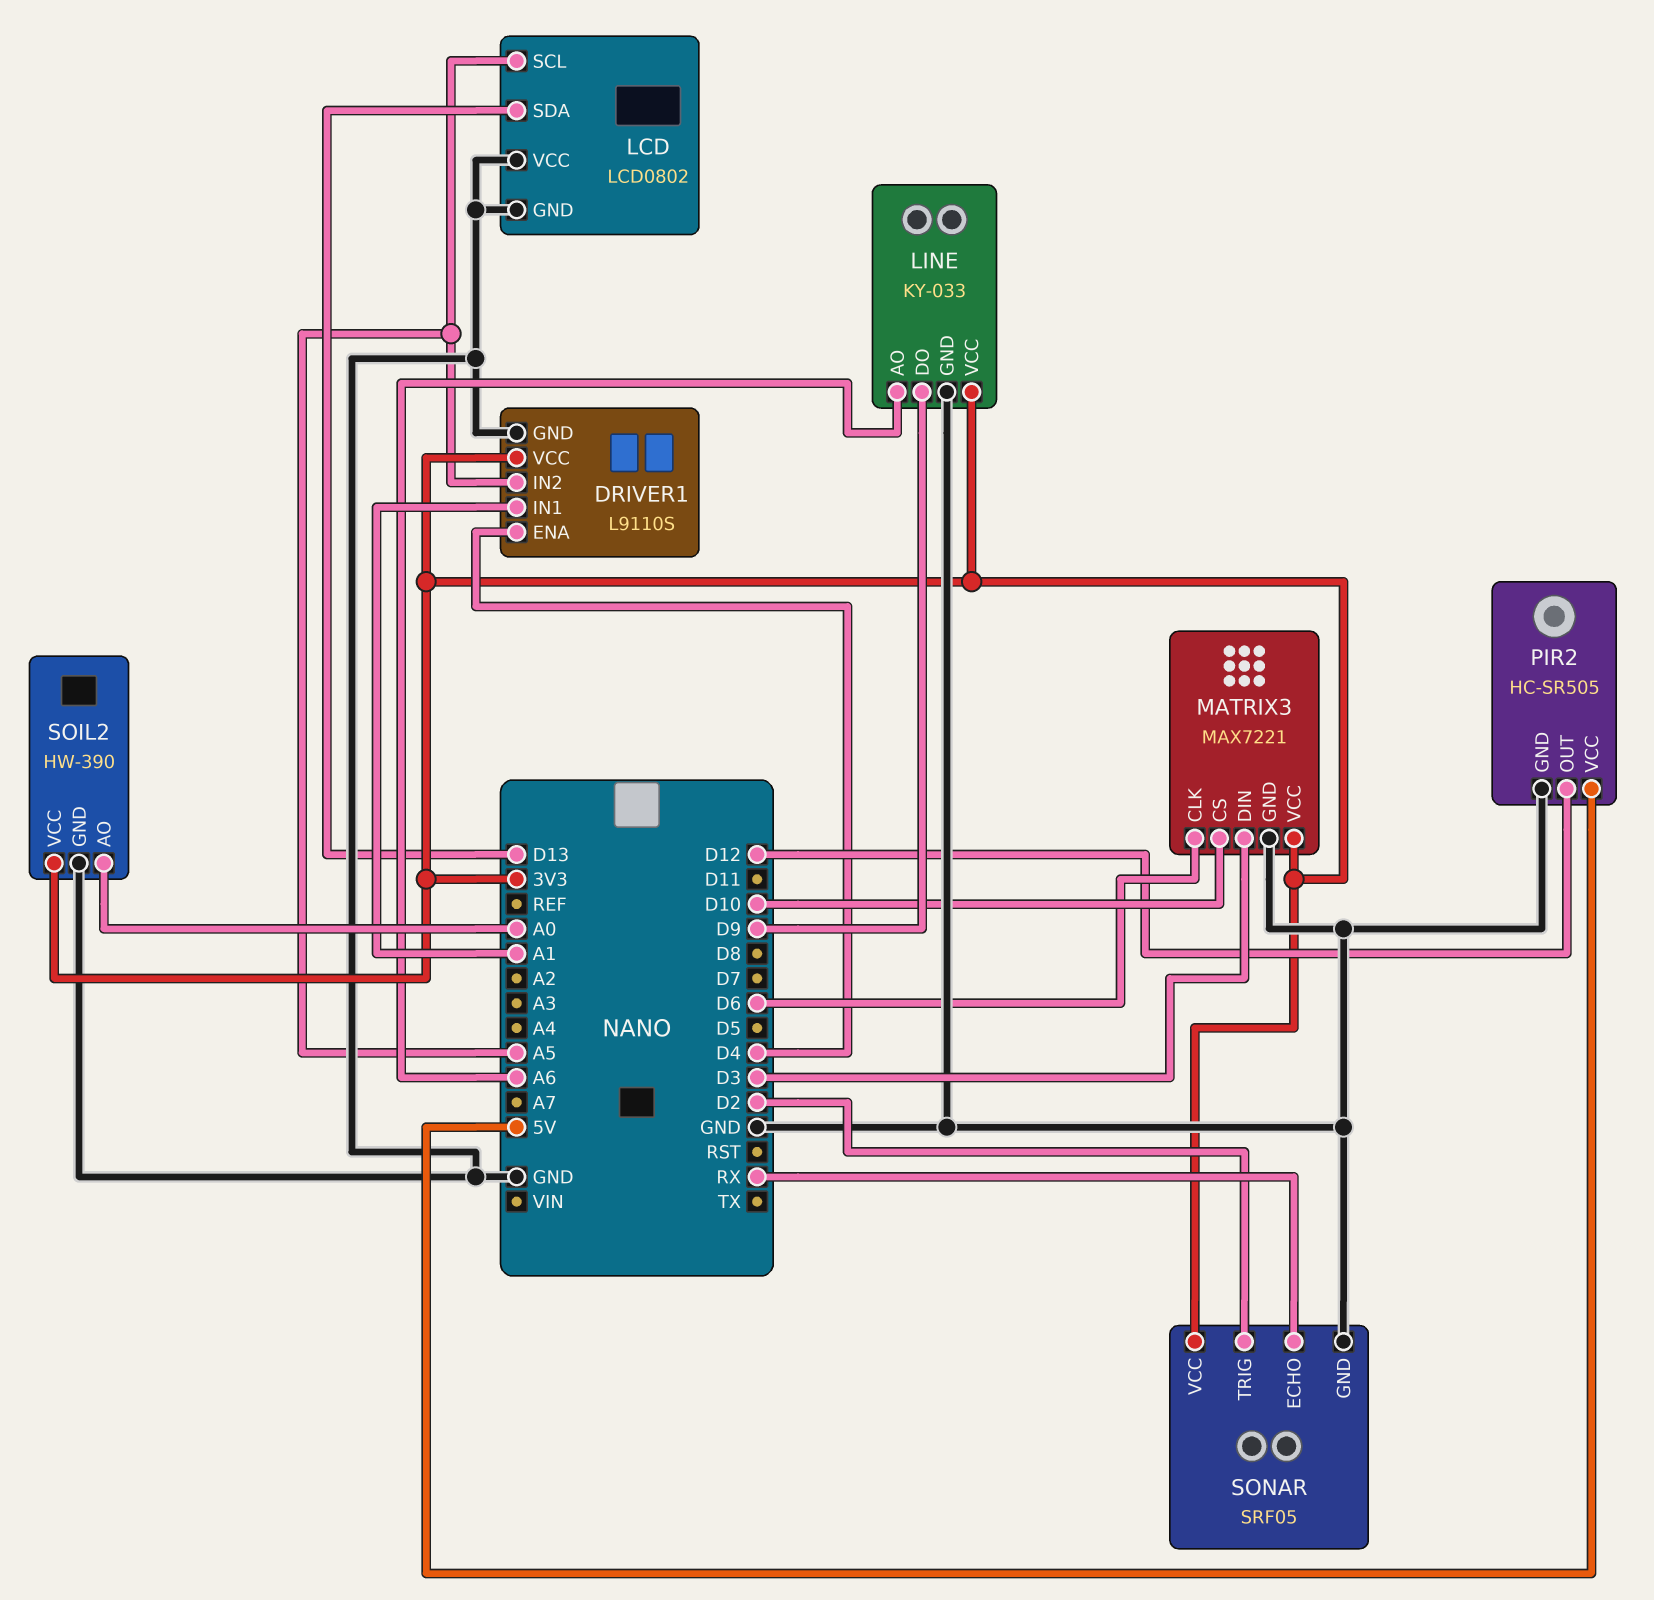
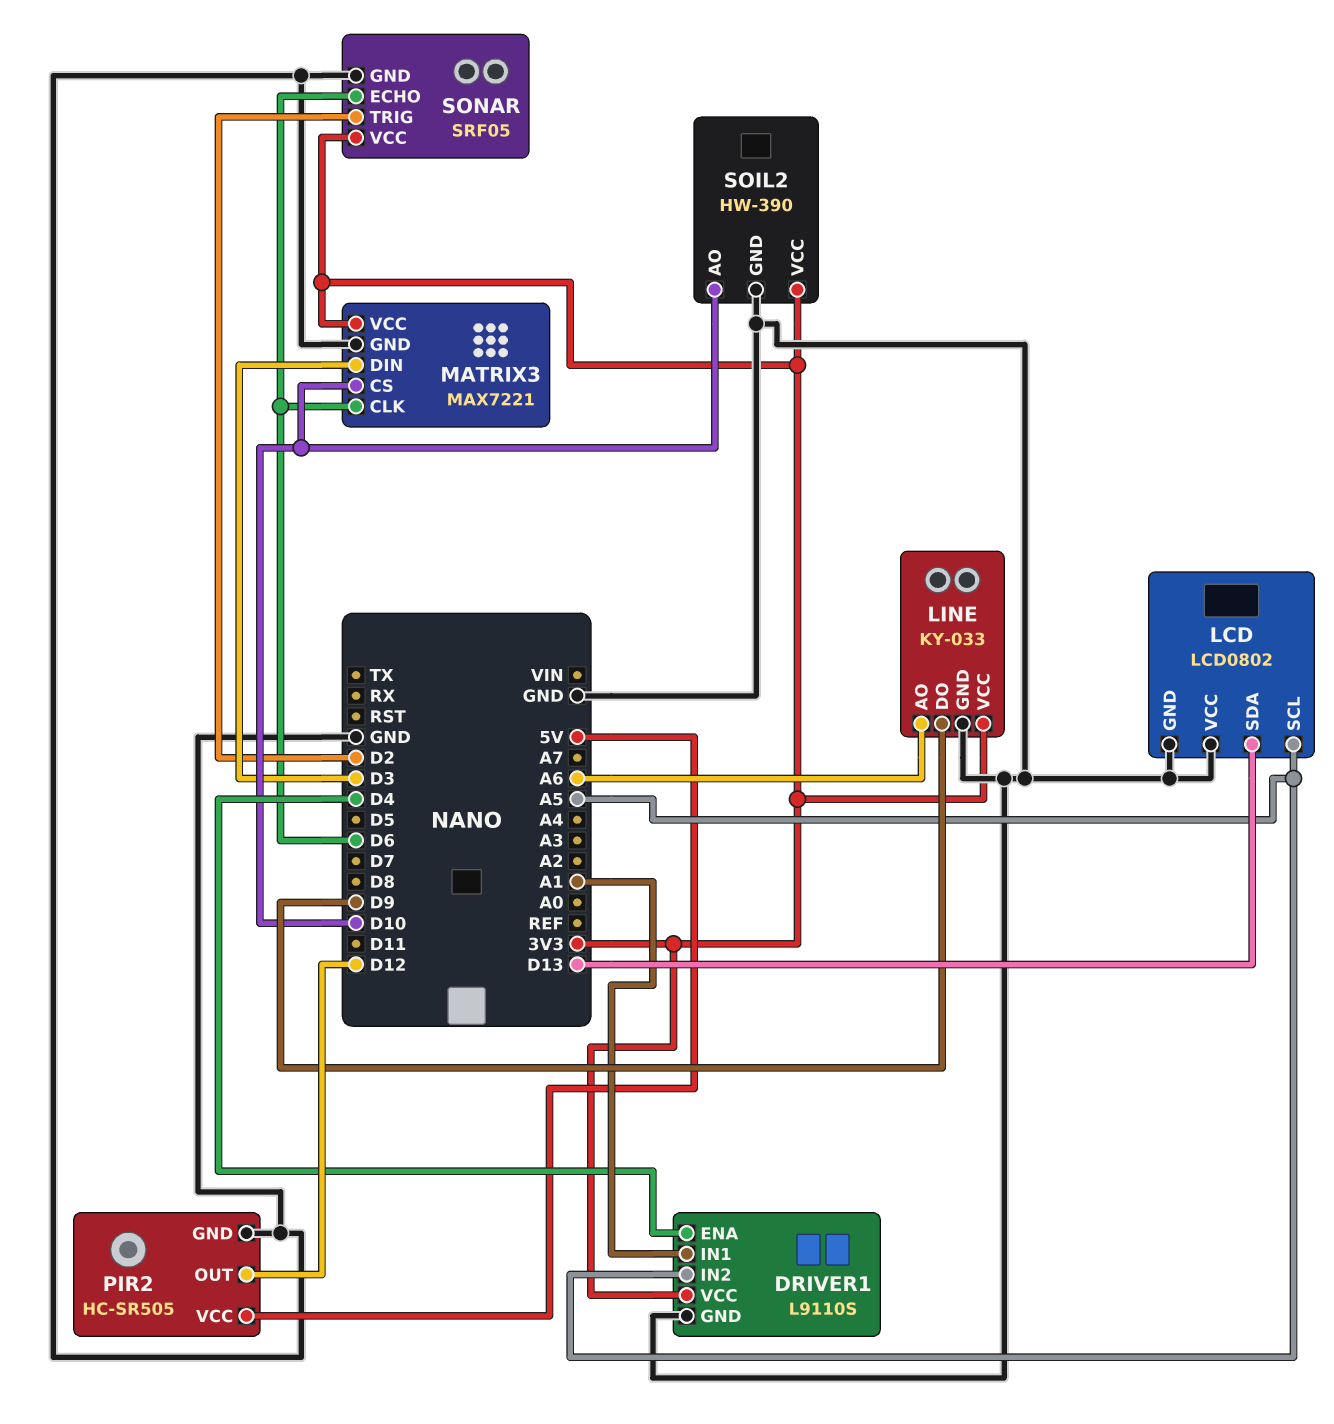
SOIL2 pin AO: A0 -> D10
SONAR pin ECHO: RX -> D6

